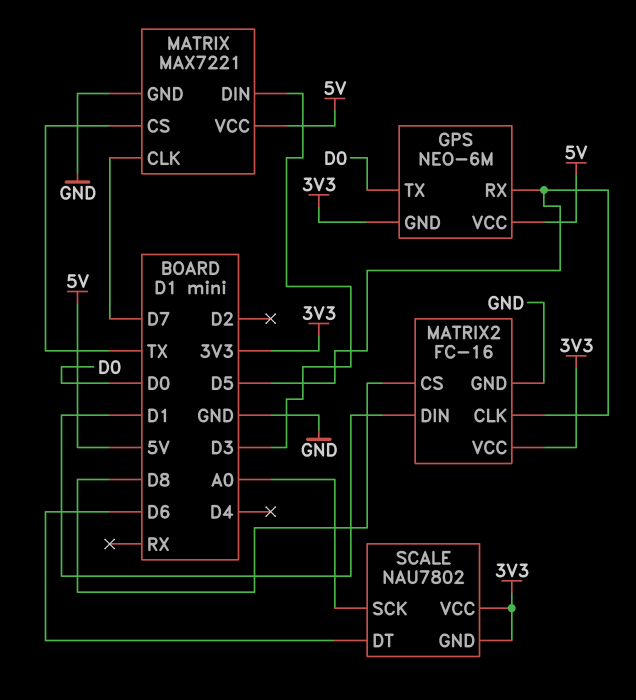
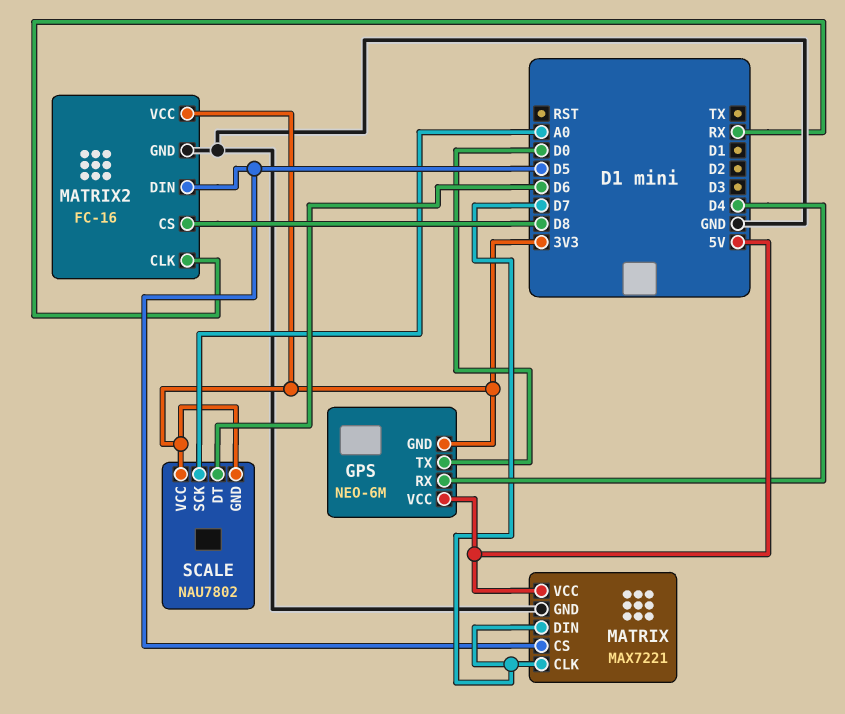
GPS pin RX: D5 -> D4
MATRIX pin CS: TX -> D5
MATRIX pin DIN: D3 -> D7
MATRIX2 pin CLK: D5 -> RX
MATRIX2 pin DIN: D1 -> D5

